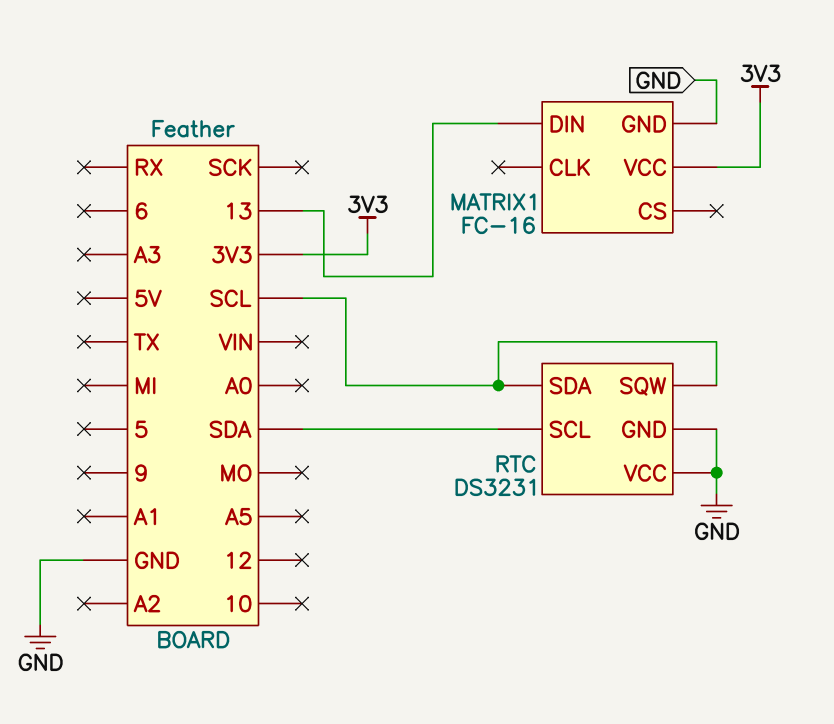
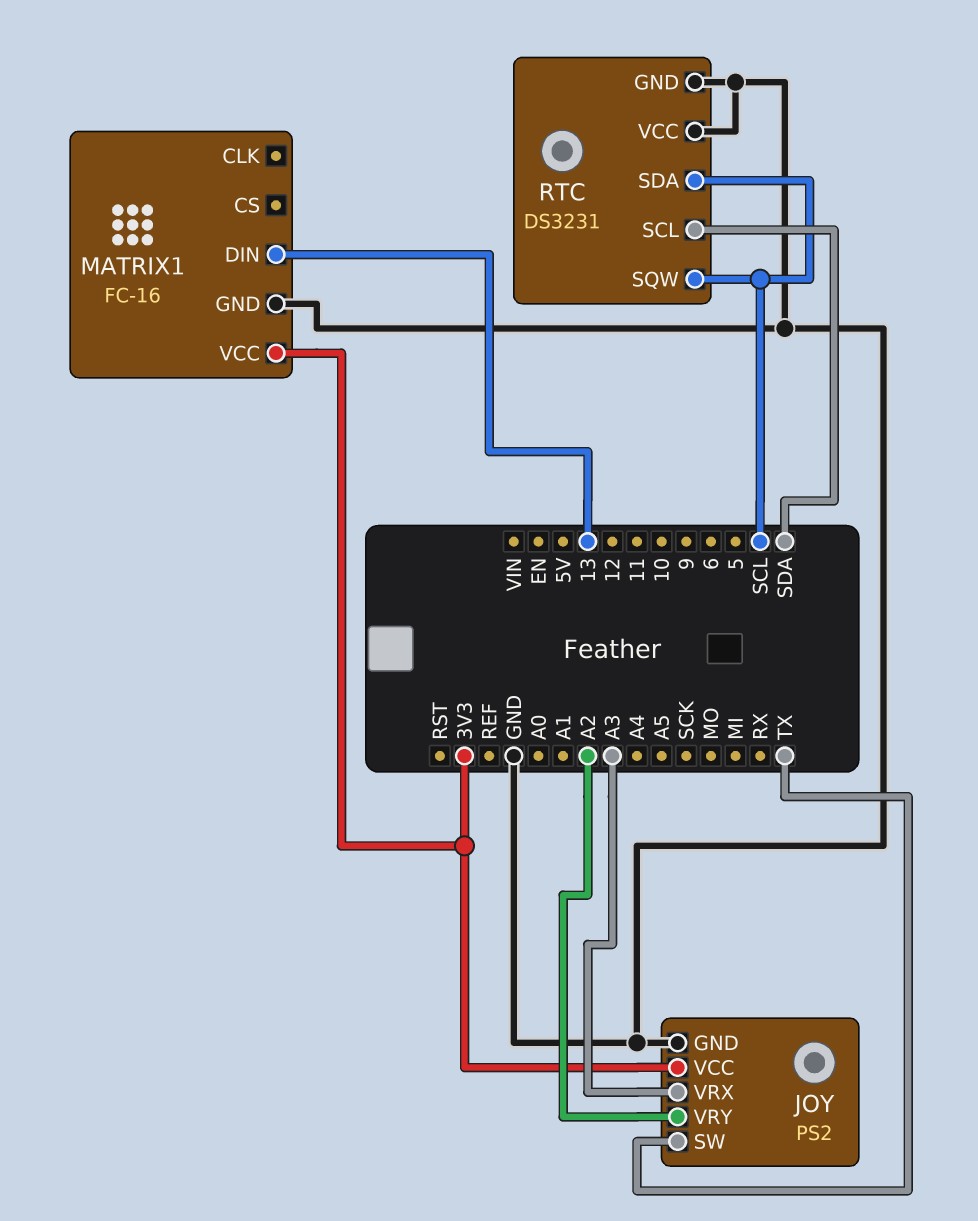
JOY: none -> PS2
JOY pin GND: none -> GND
JOY pin SW: none -> TX
JOY pin VCC: none -> 3V3
JOY pin VRX: none -> A3
JOY pin VRY: none -> A2

